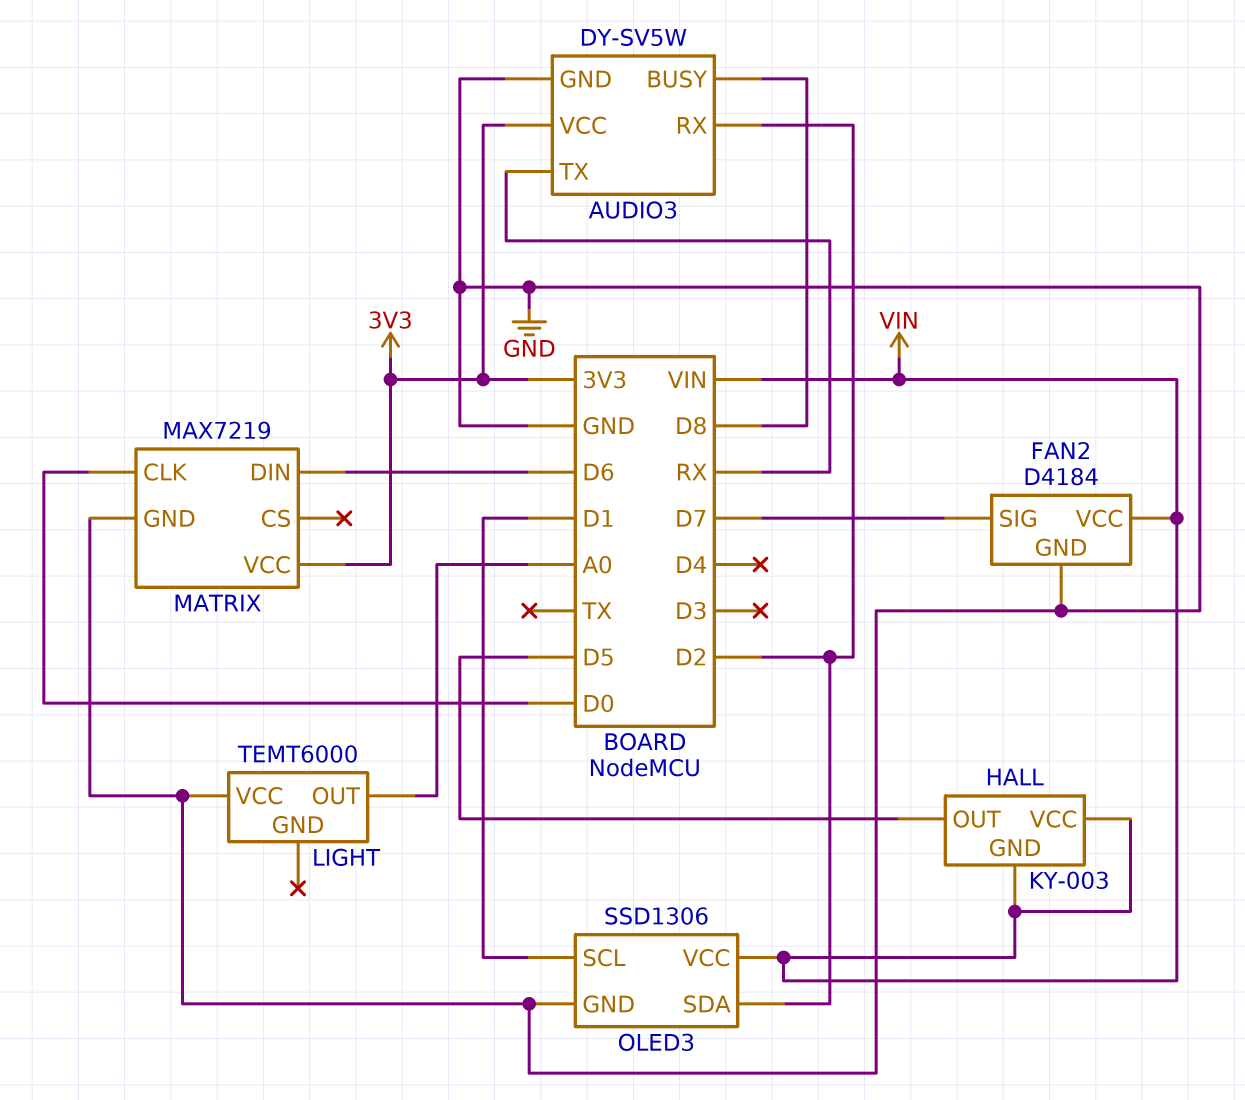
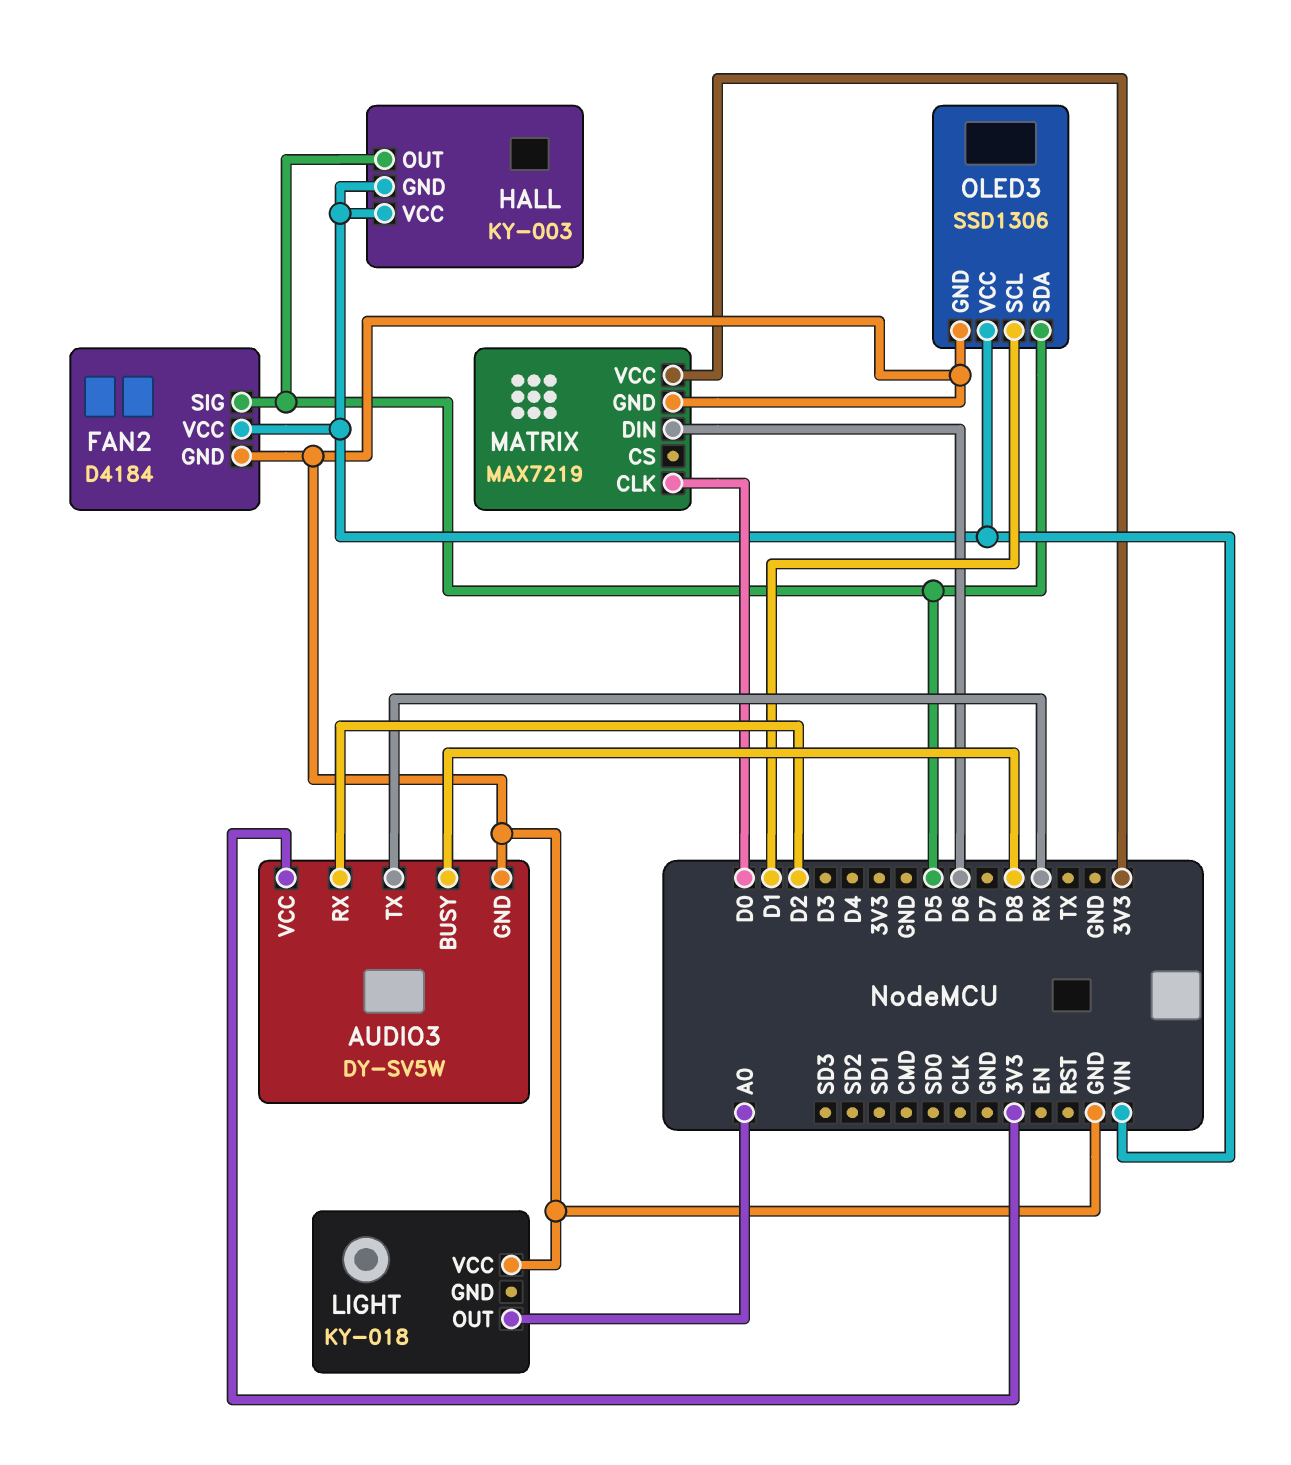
FAN2 pin SIG: D7 -> D5
LIGHT: TEMT6000 -> KY-018
OLED3 pin SDA: D2 -> D5

